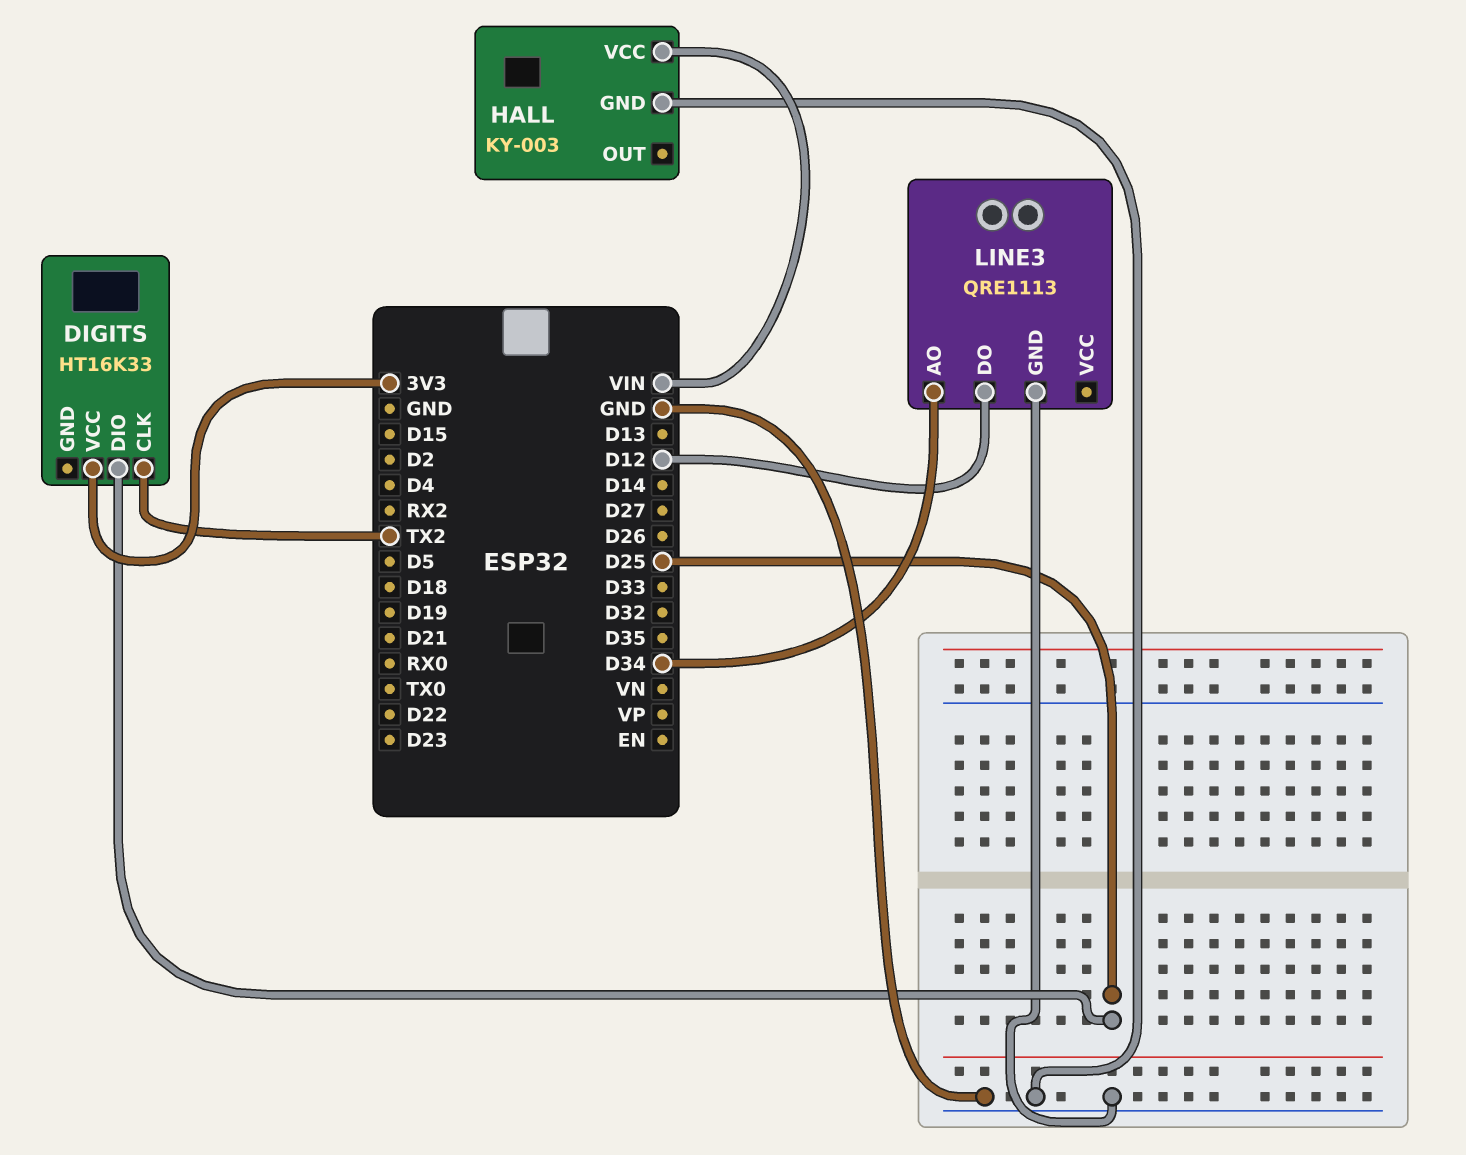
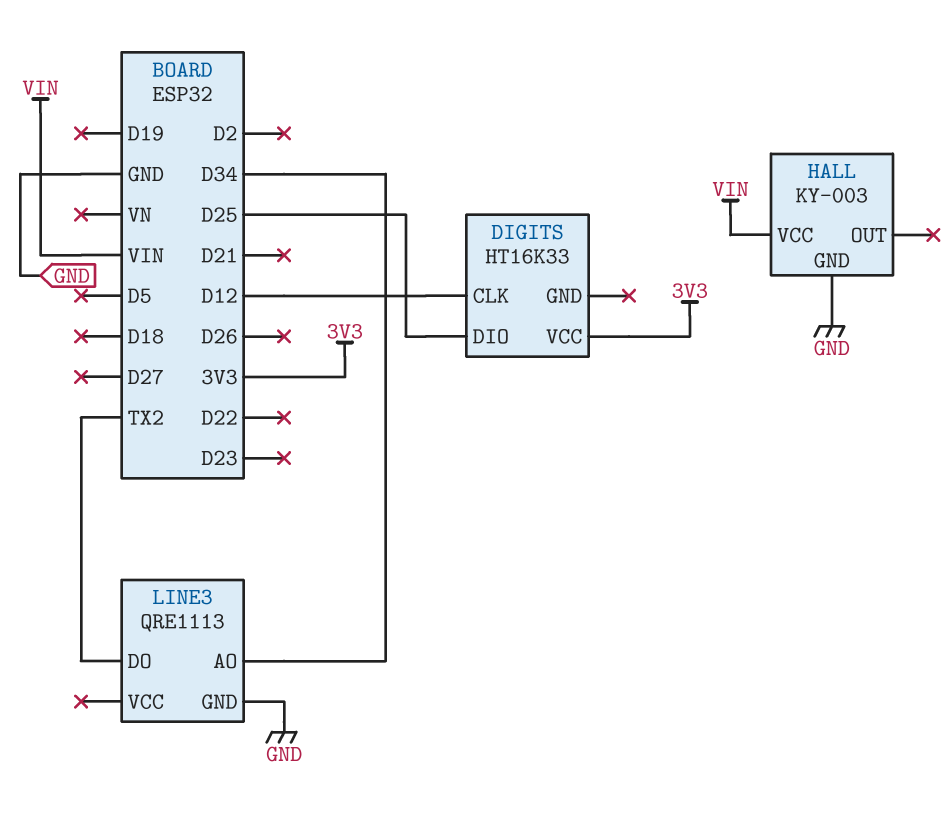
DIGITS pin CLK: TX2 -> D12
LINE3 pin DO: D12 -> TX2

